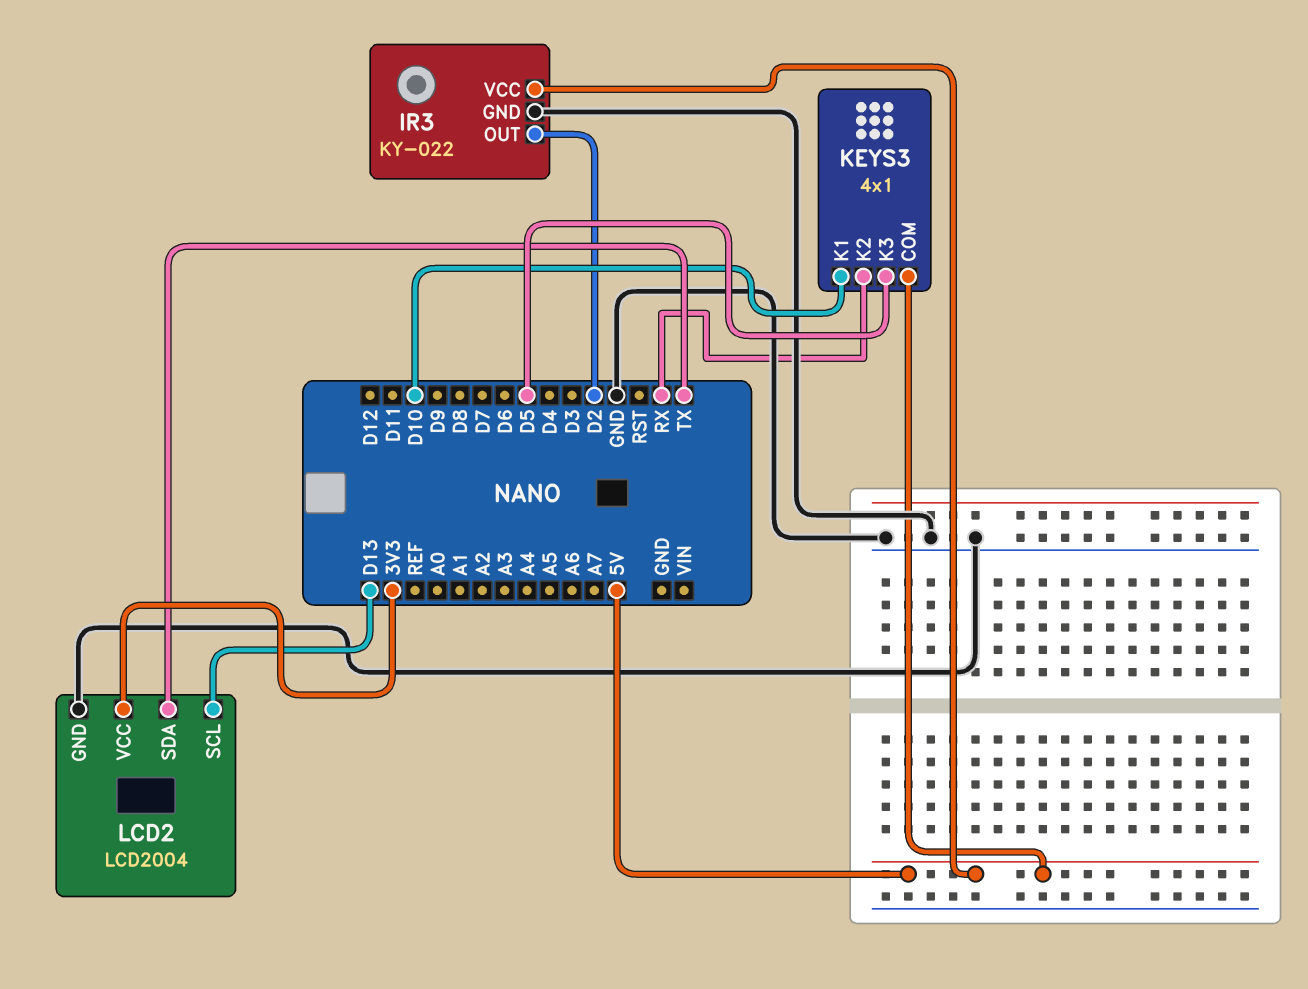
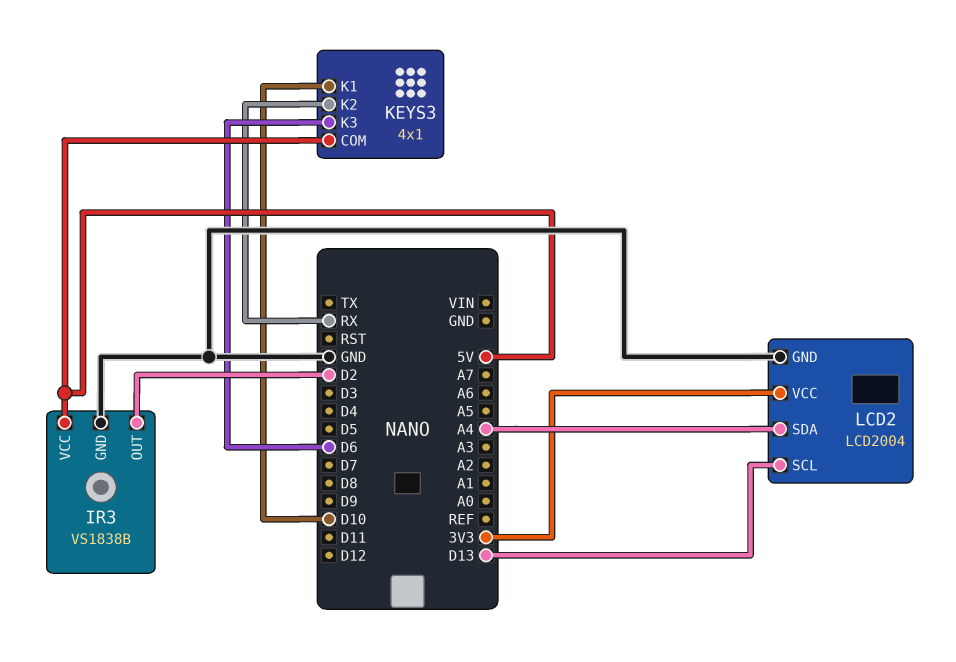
IR3: KY-022 -> VS1838B
KEYS3 pin K3: D5 -> D6
LCD2 pin SDA: TX -> A4

